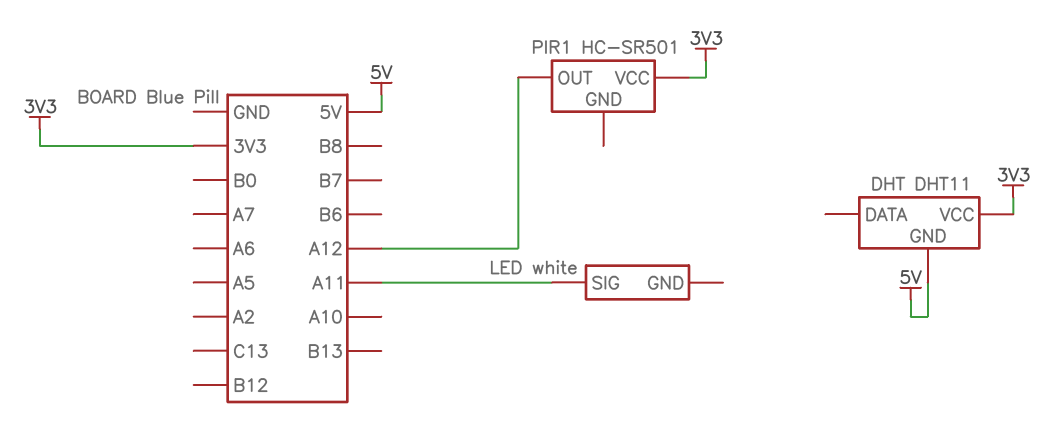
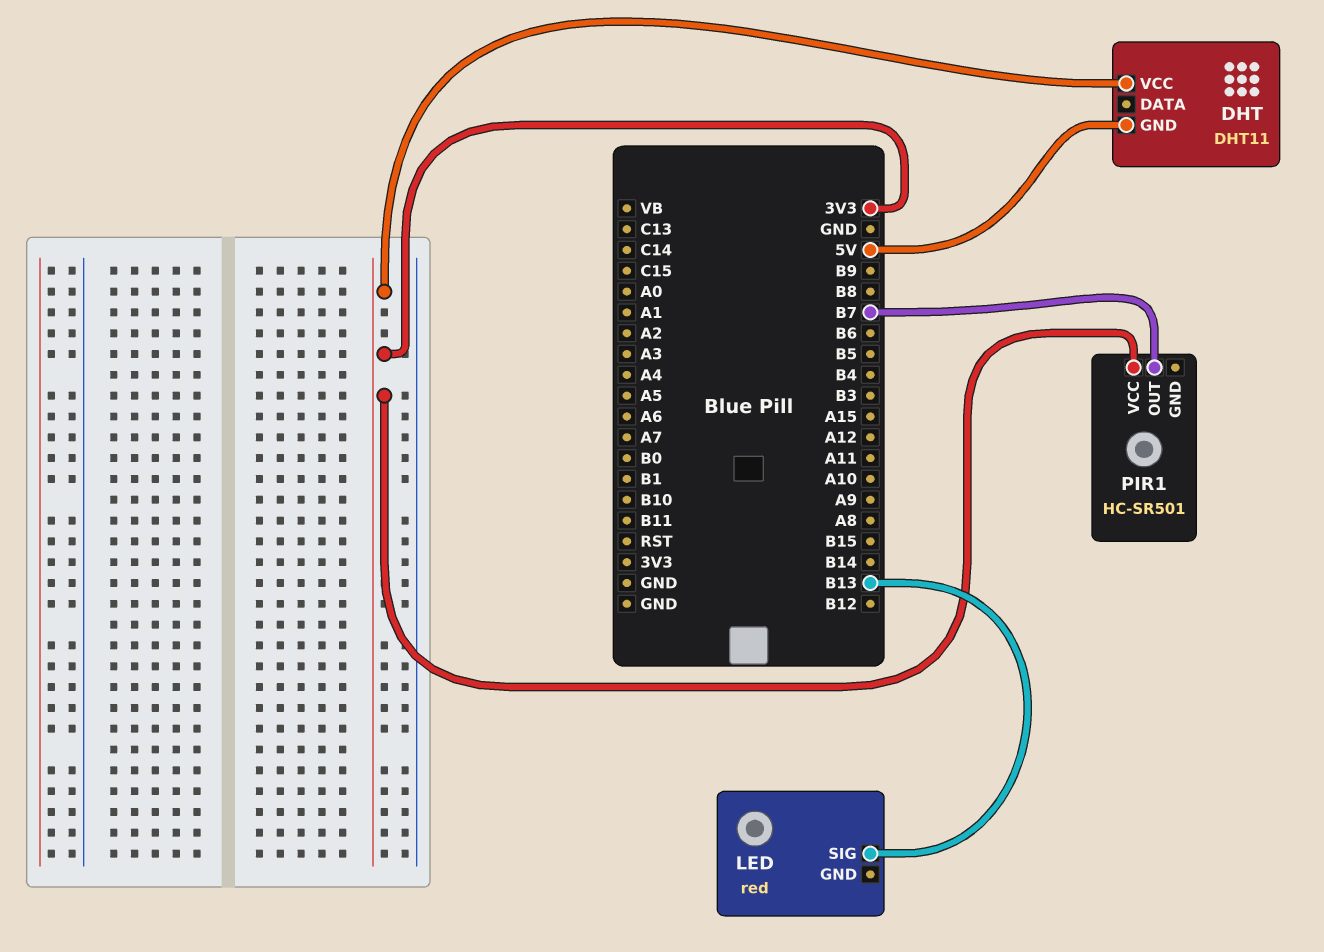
LED: white -> red
LED pin SIG: A11 -> B13
PIR1 pin OUT: A12 -> B7

